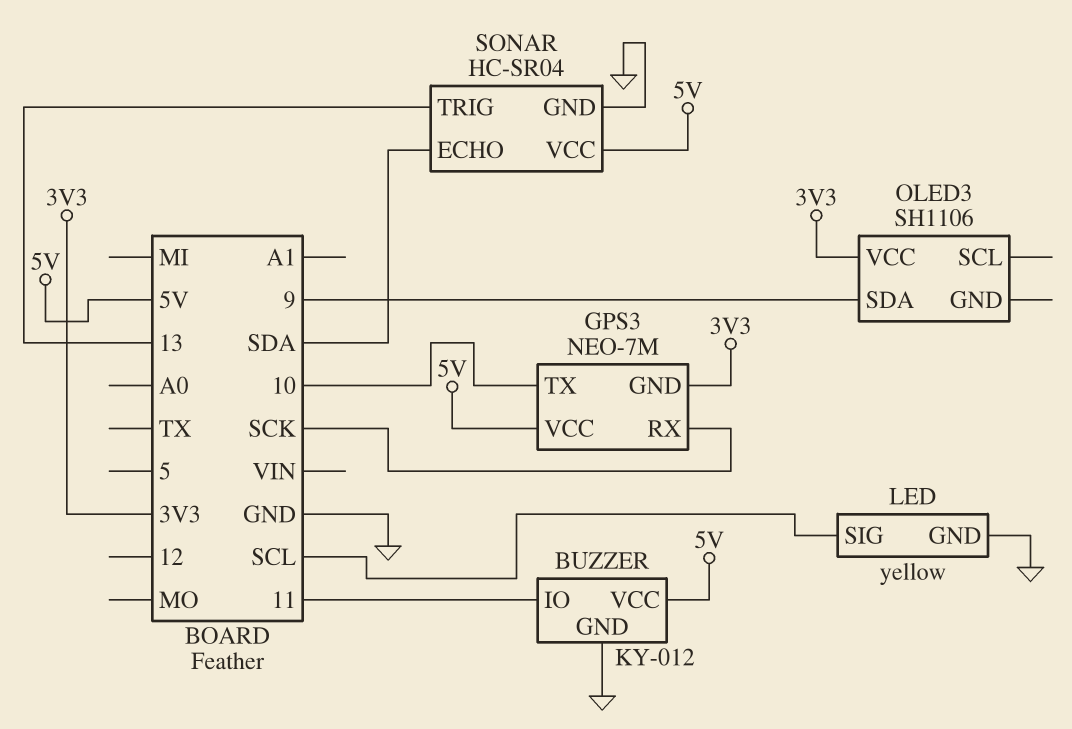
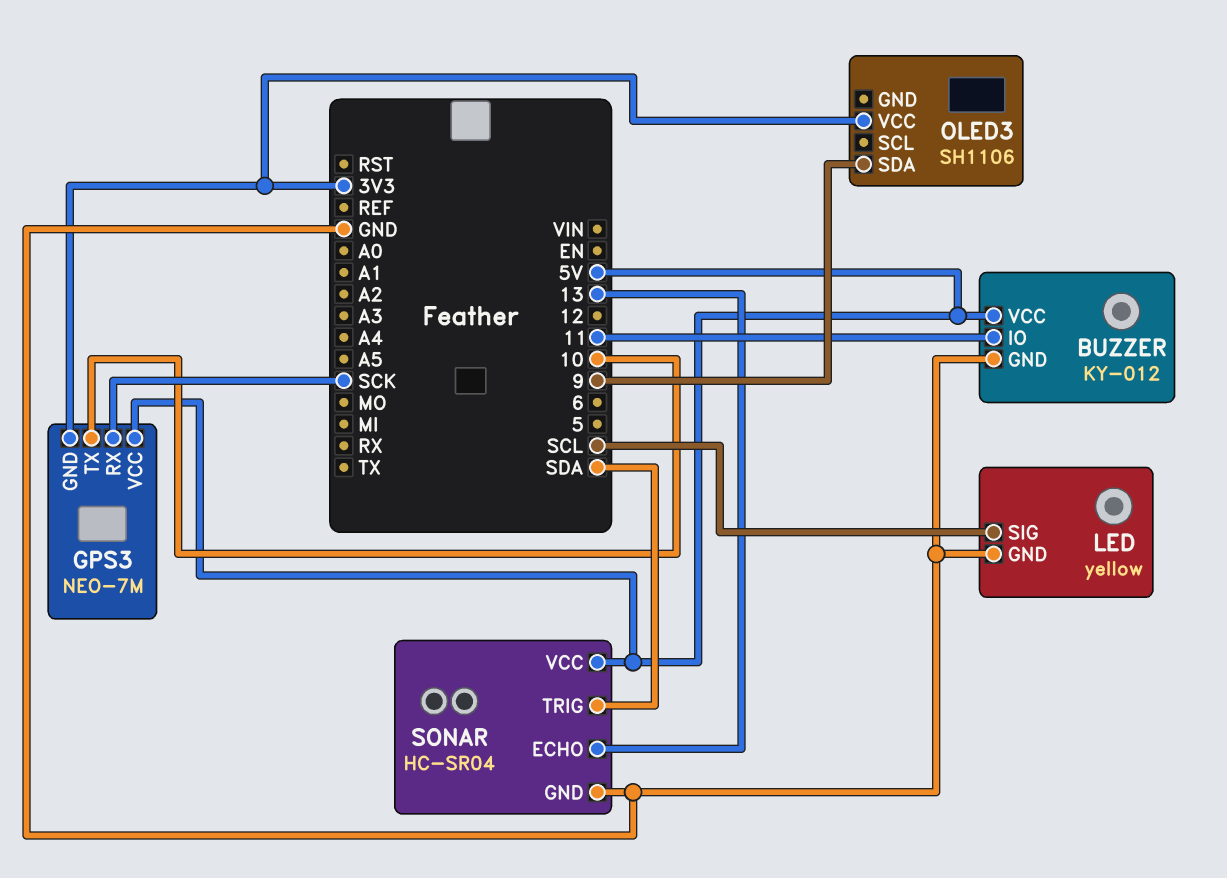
SONAR pin ECHO: SDA -> 13
SONAR pin TRIG: 13 -> SDA

